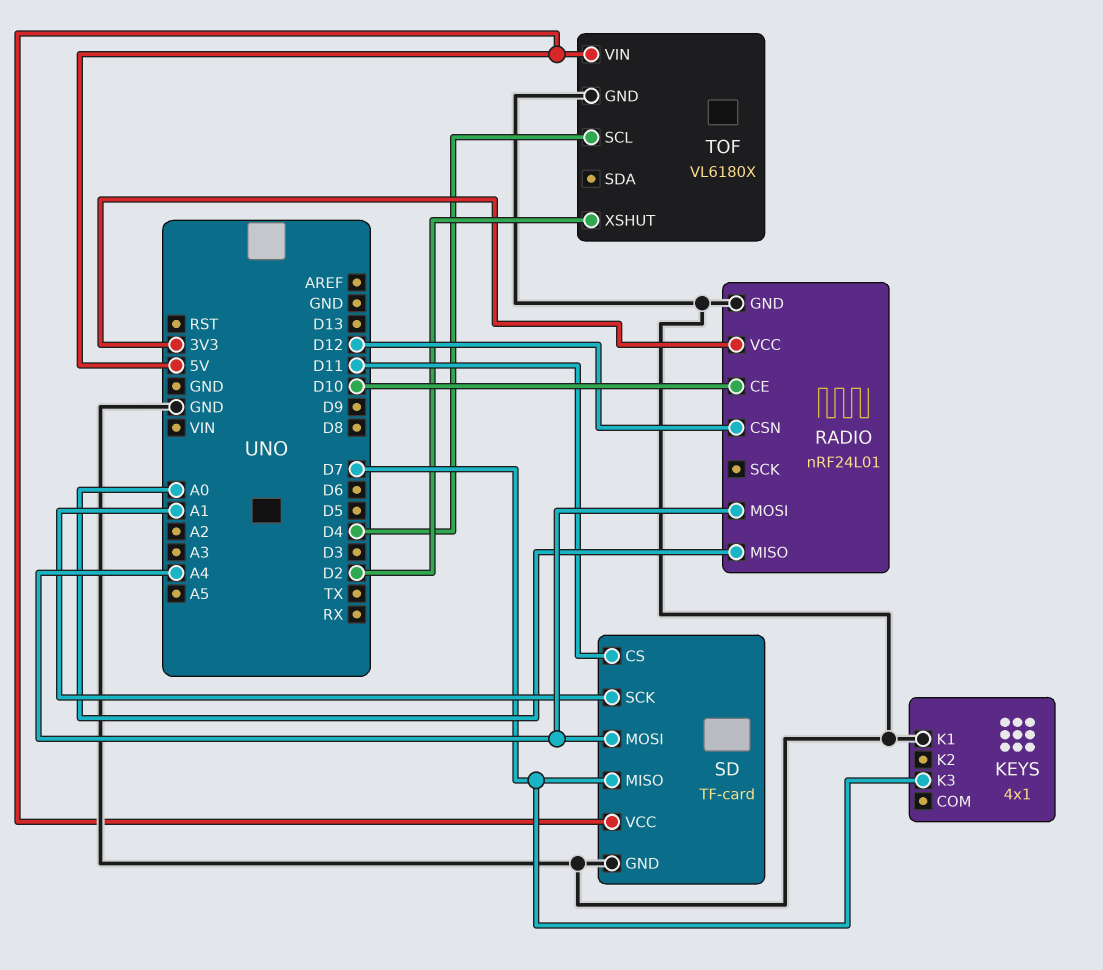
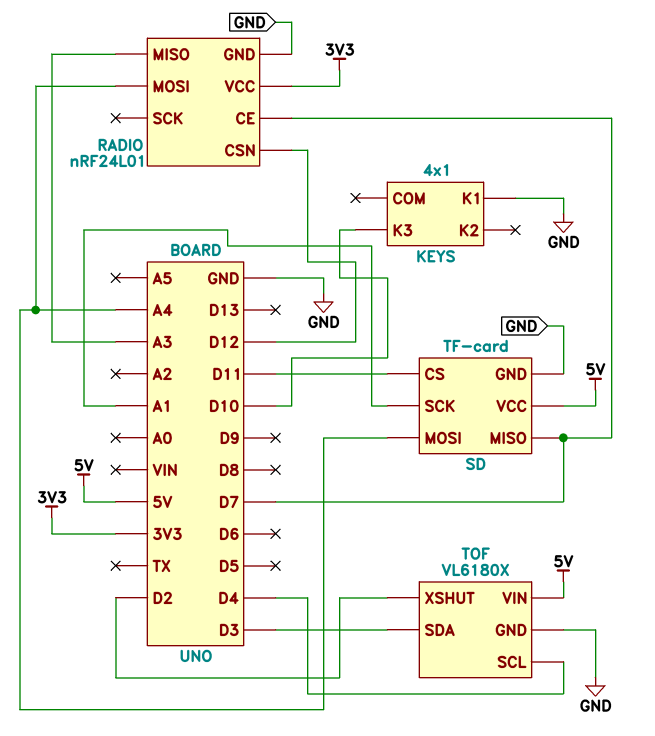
KEYS pin K3: D7 -> D10
RADIO pin CE: D10 -> D7
RADIO pin MISO: A0 -> A3
TOF pin SDA: none -> D3

